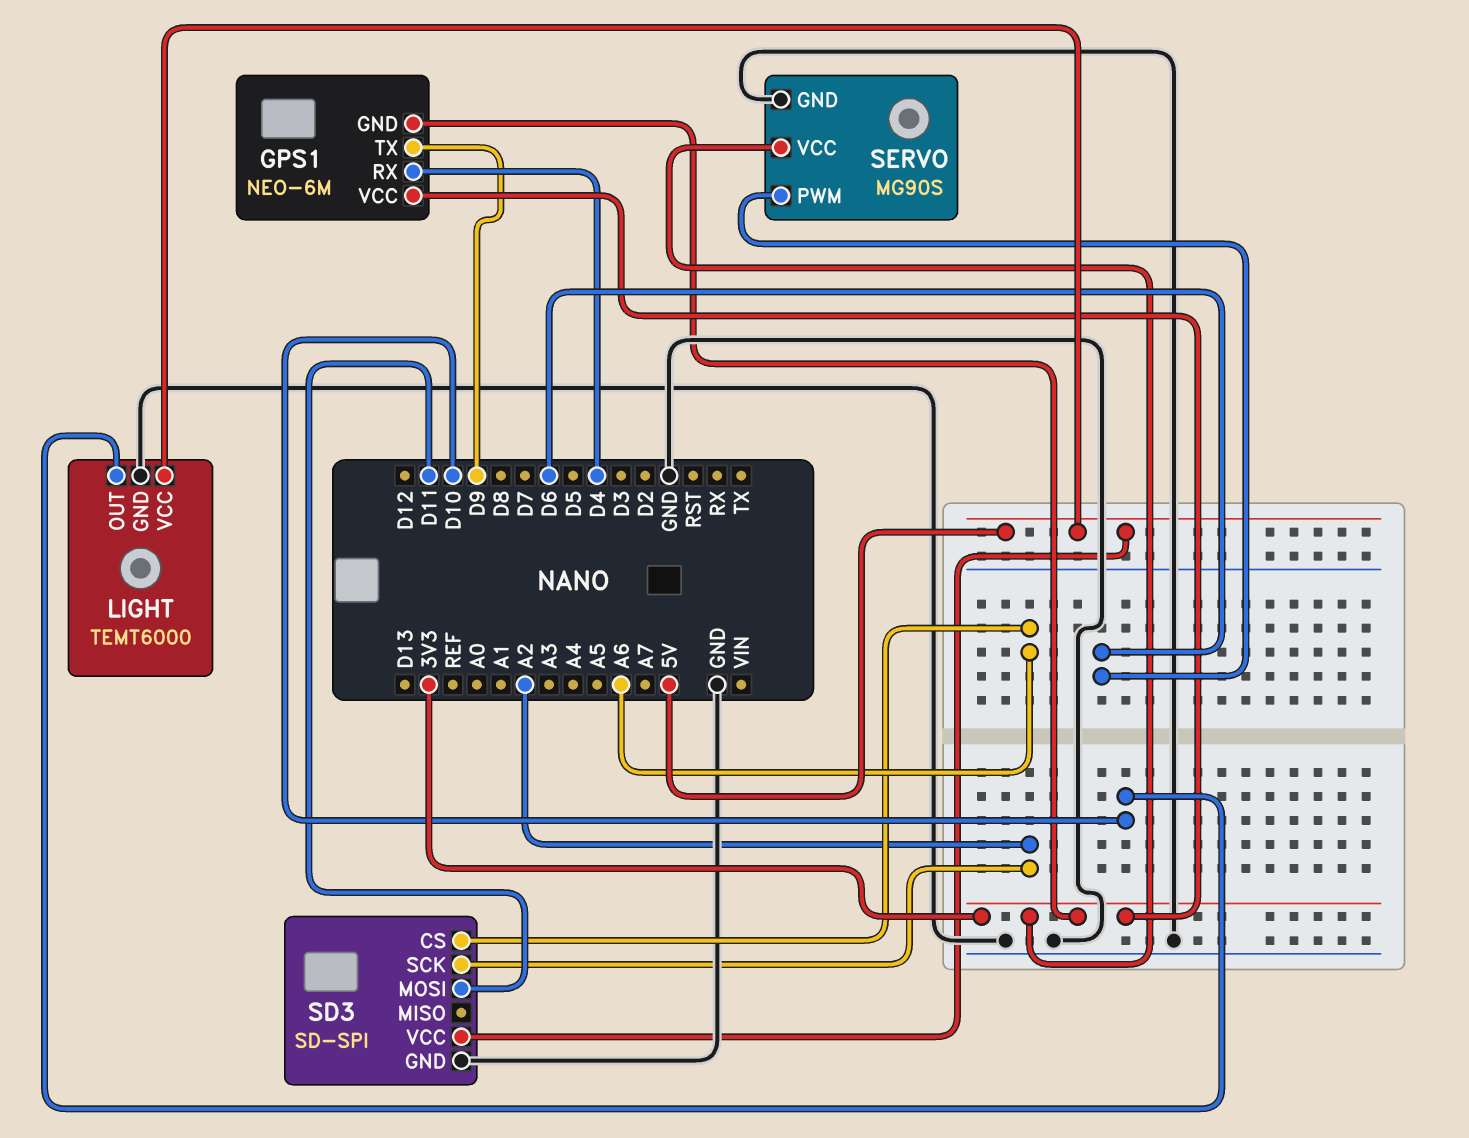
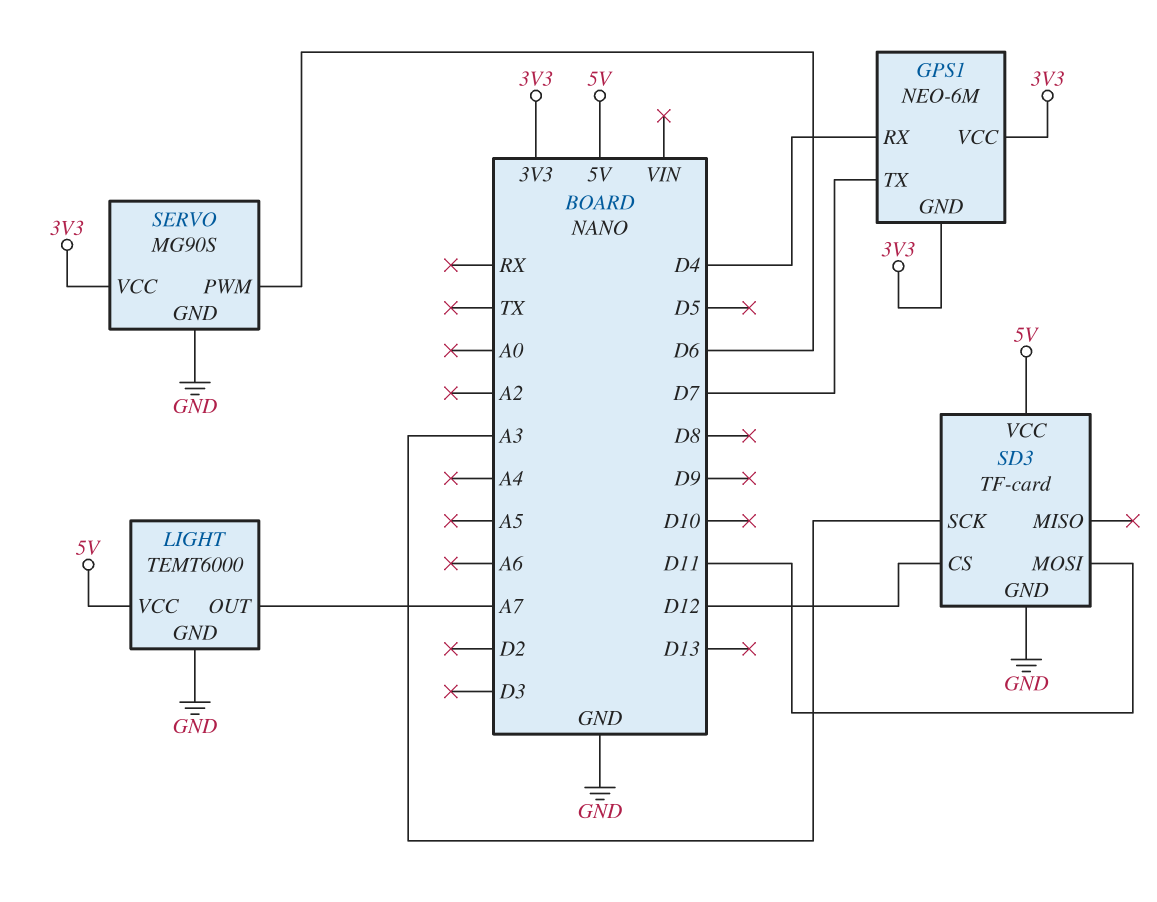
GPS1 pin TX: D9 -> D7
LIGHT pin OUT: D10 -> A7
SD3: SD-SPI -> TF-card
SD3 pin CS: A6 -> D12
SD3 pin SCK: A2 -> A3

